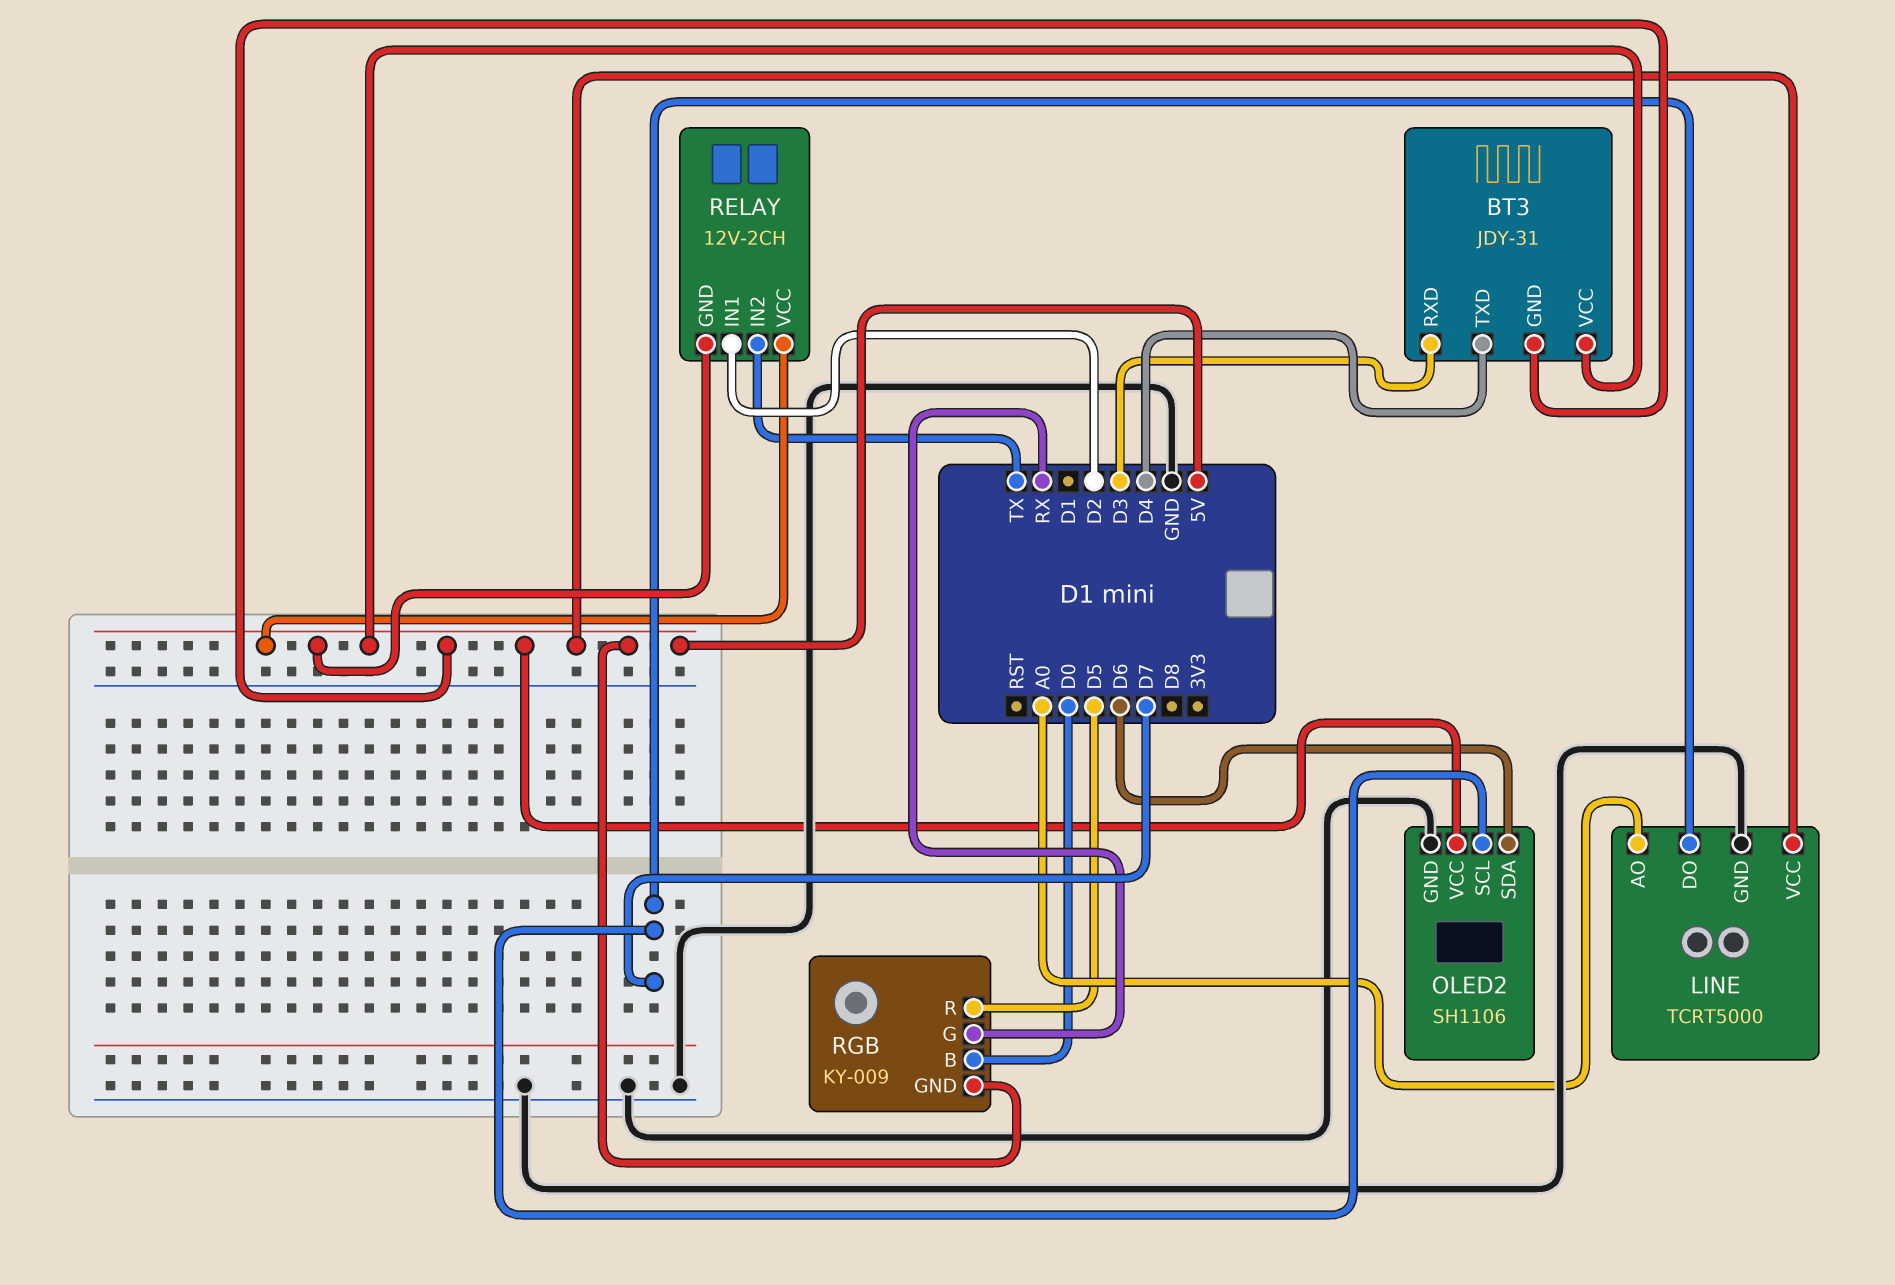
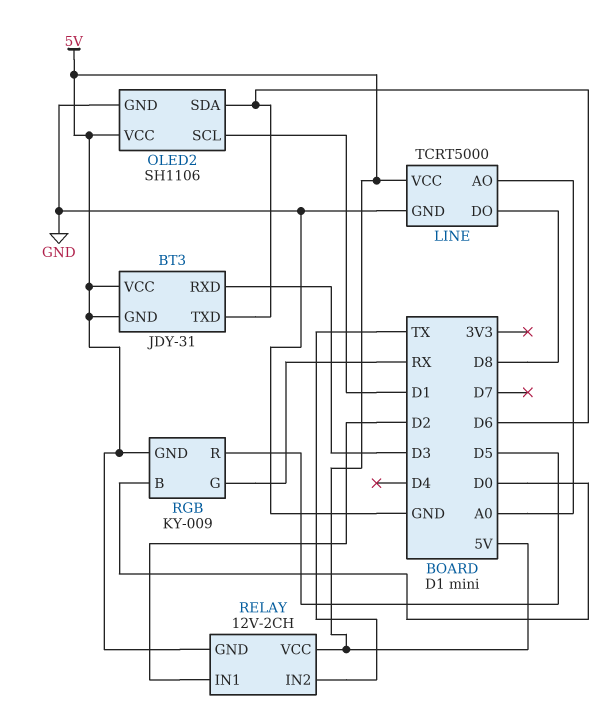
BT3 pin TXD: D4 -> D6
LINE pin DO: D7 -> D8
OLED2 pin SCL: D7 -> D1

